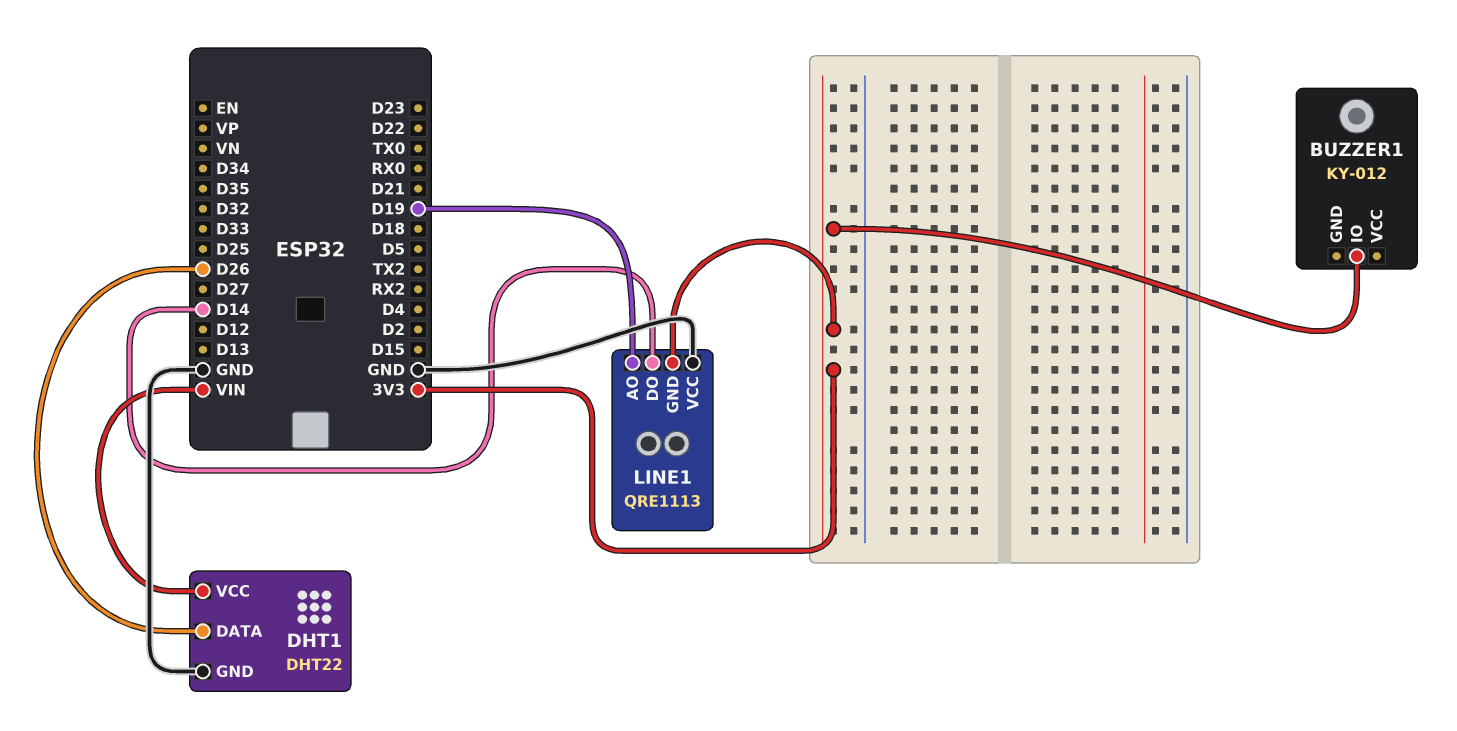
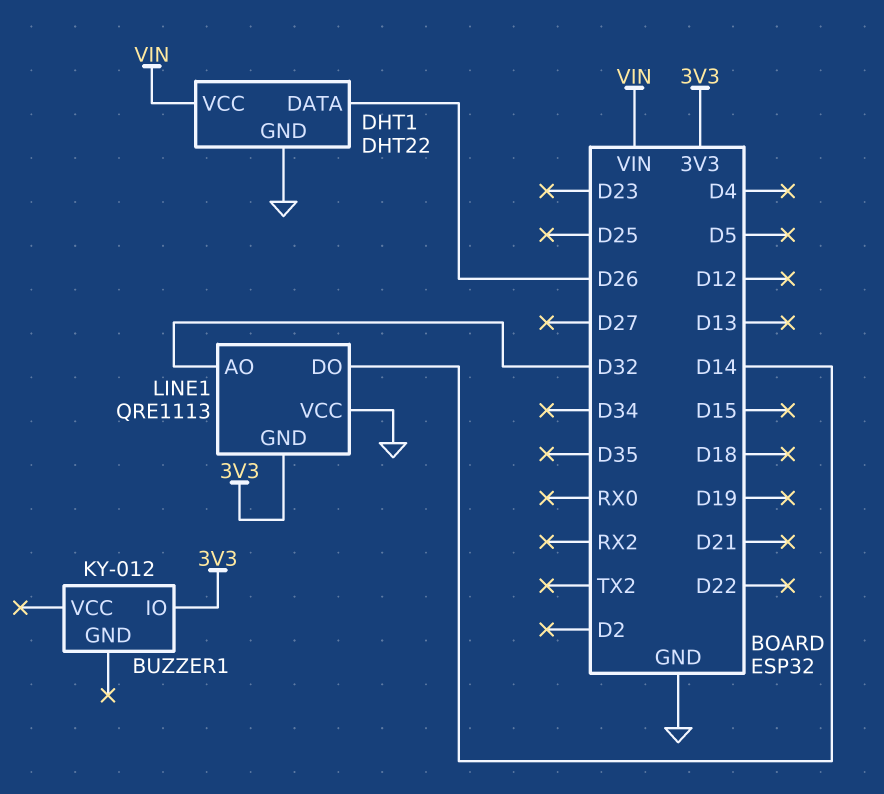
LINE1 pin AO: D19 -> D32

